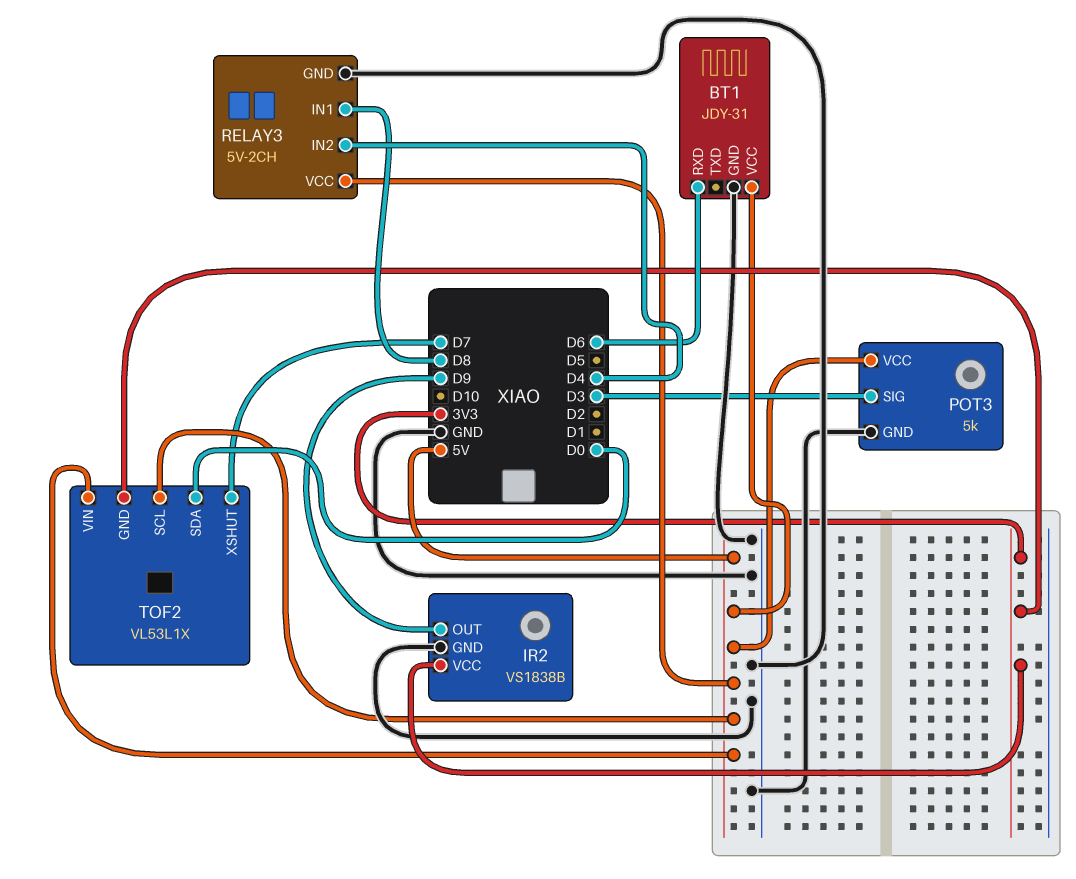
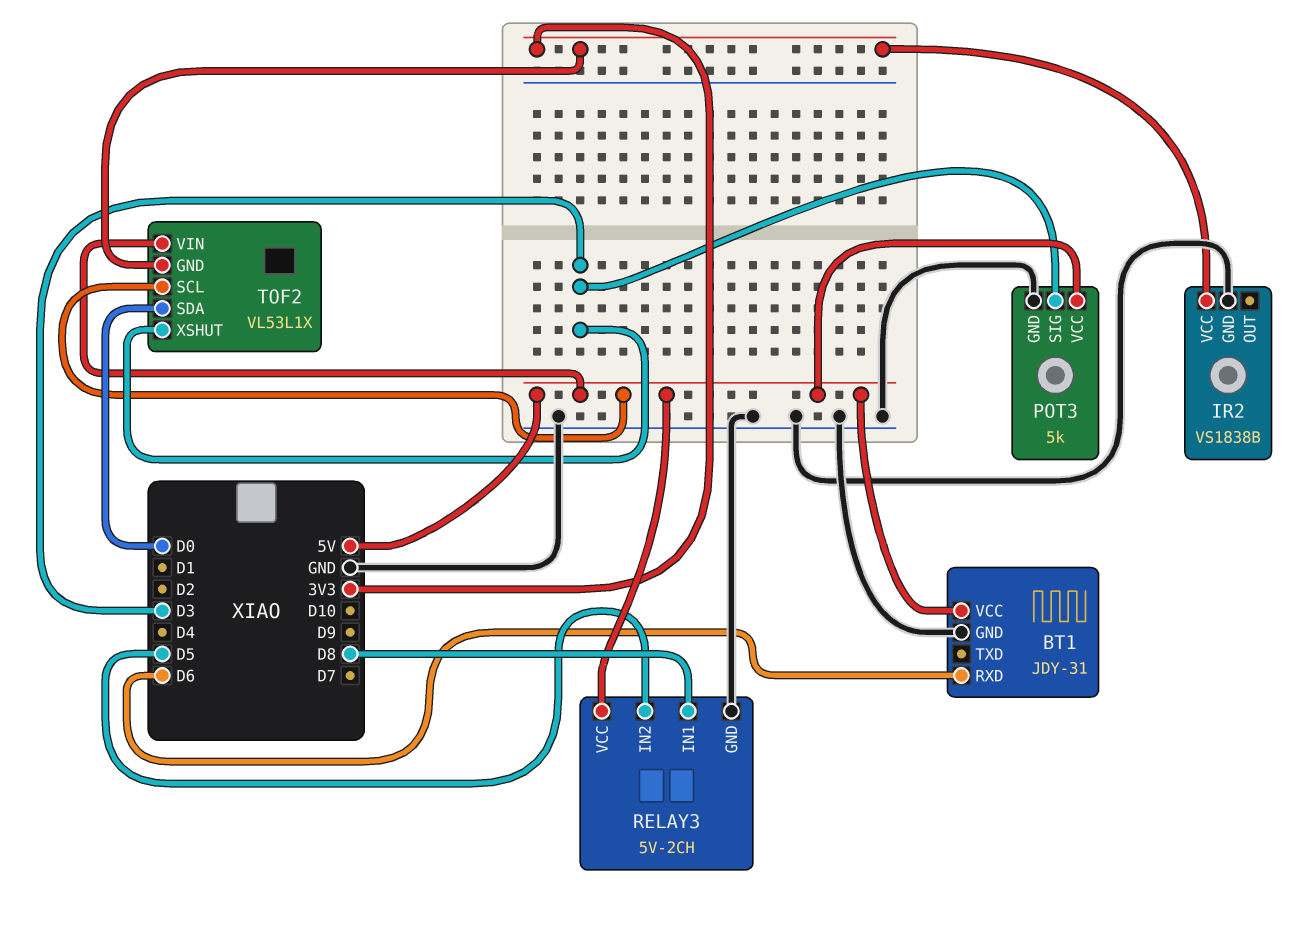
IR2 pin OUT: D9 -> none
RELAY3 pin IN2: D4 -> D5
TOF2 pin XSHUT: D7 -> D3

